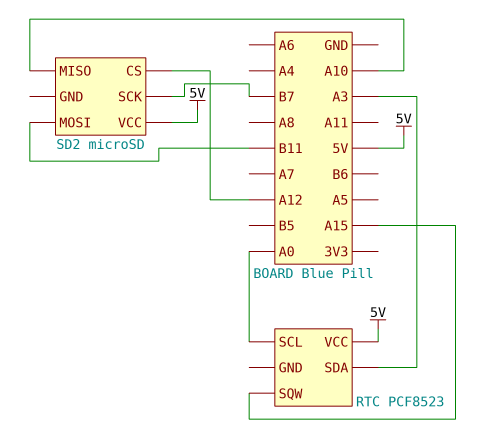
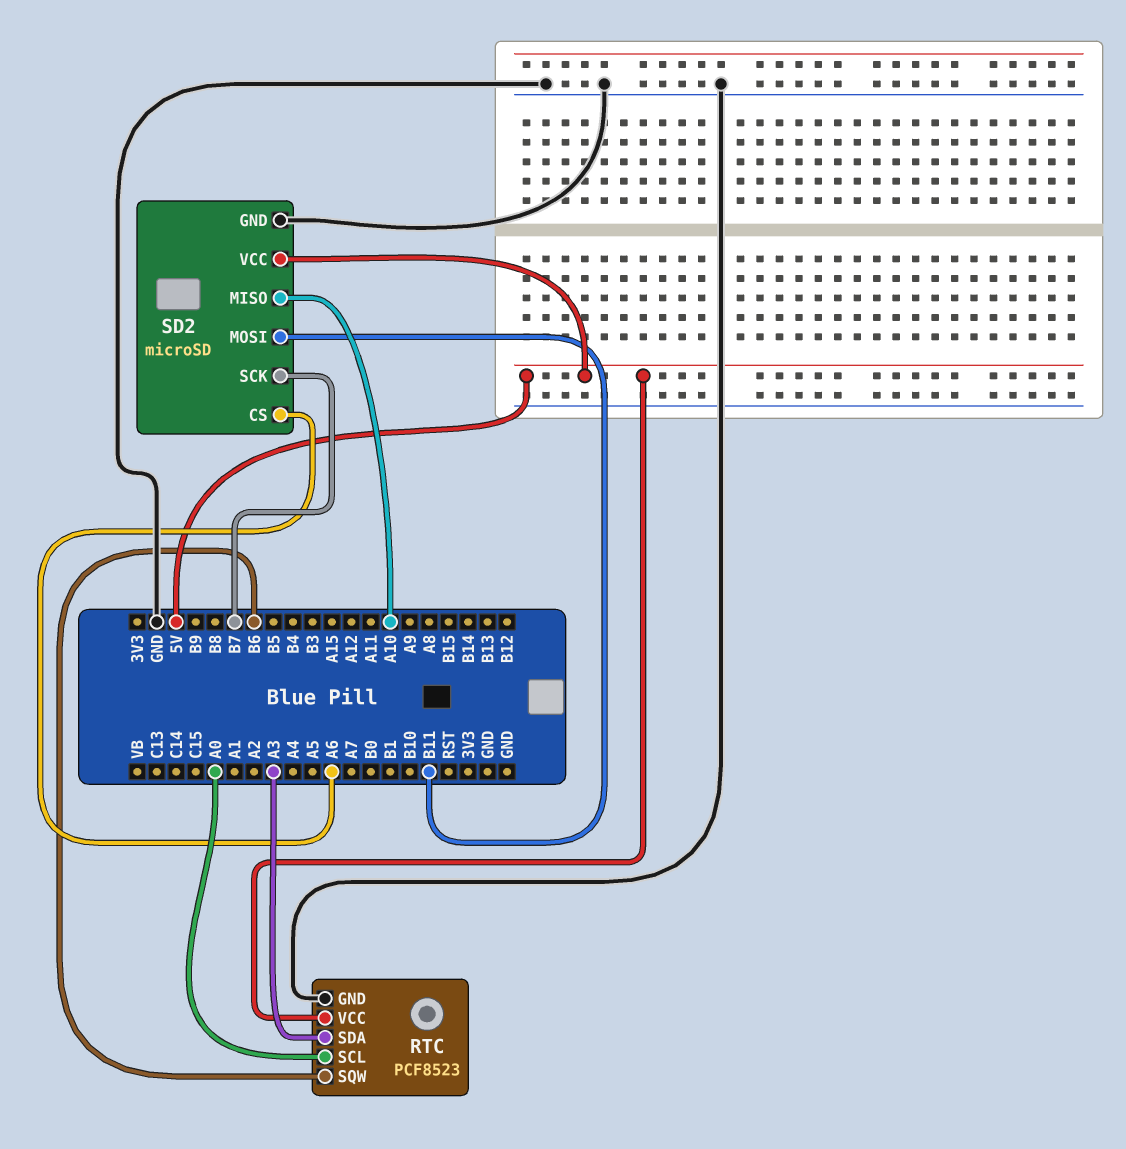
RTC pin GND: none -> GND
RTC pin SQW: A15 -> B6
SD2 pin CS: A12 -> A6
SD2 pin GND: none -> GND

